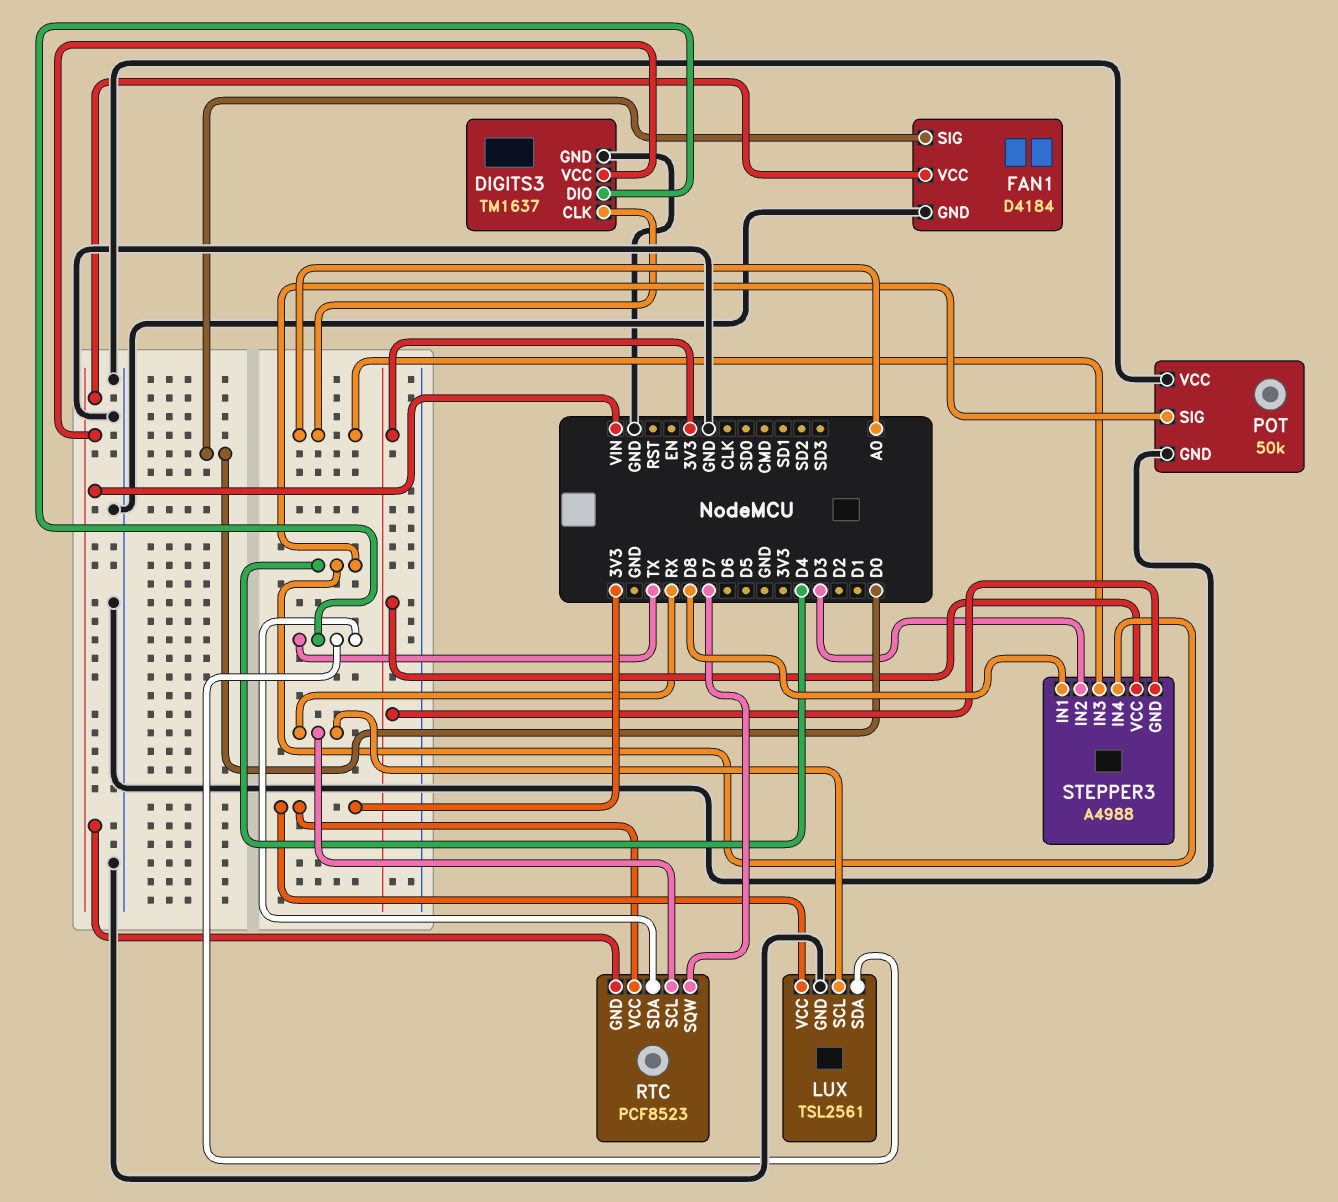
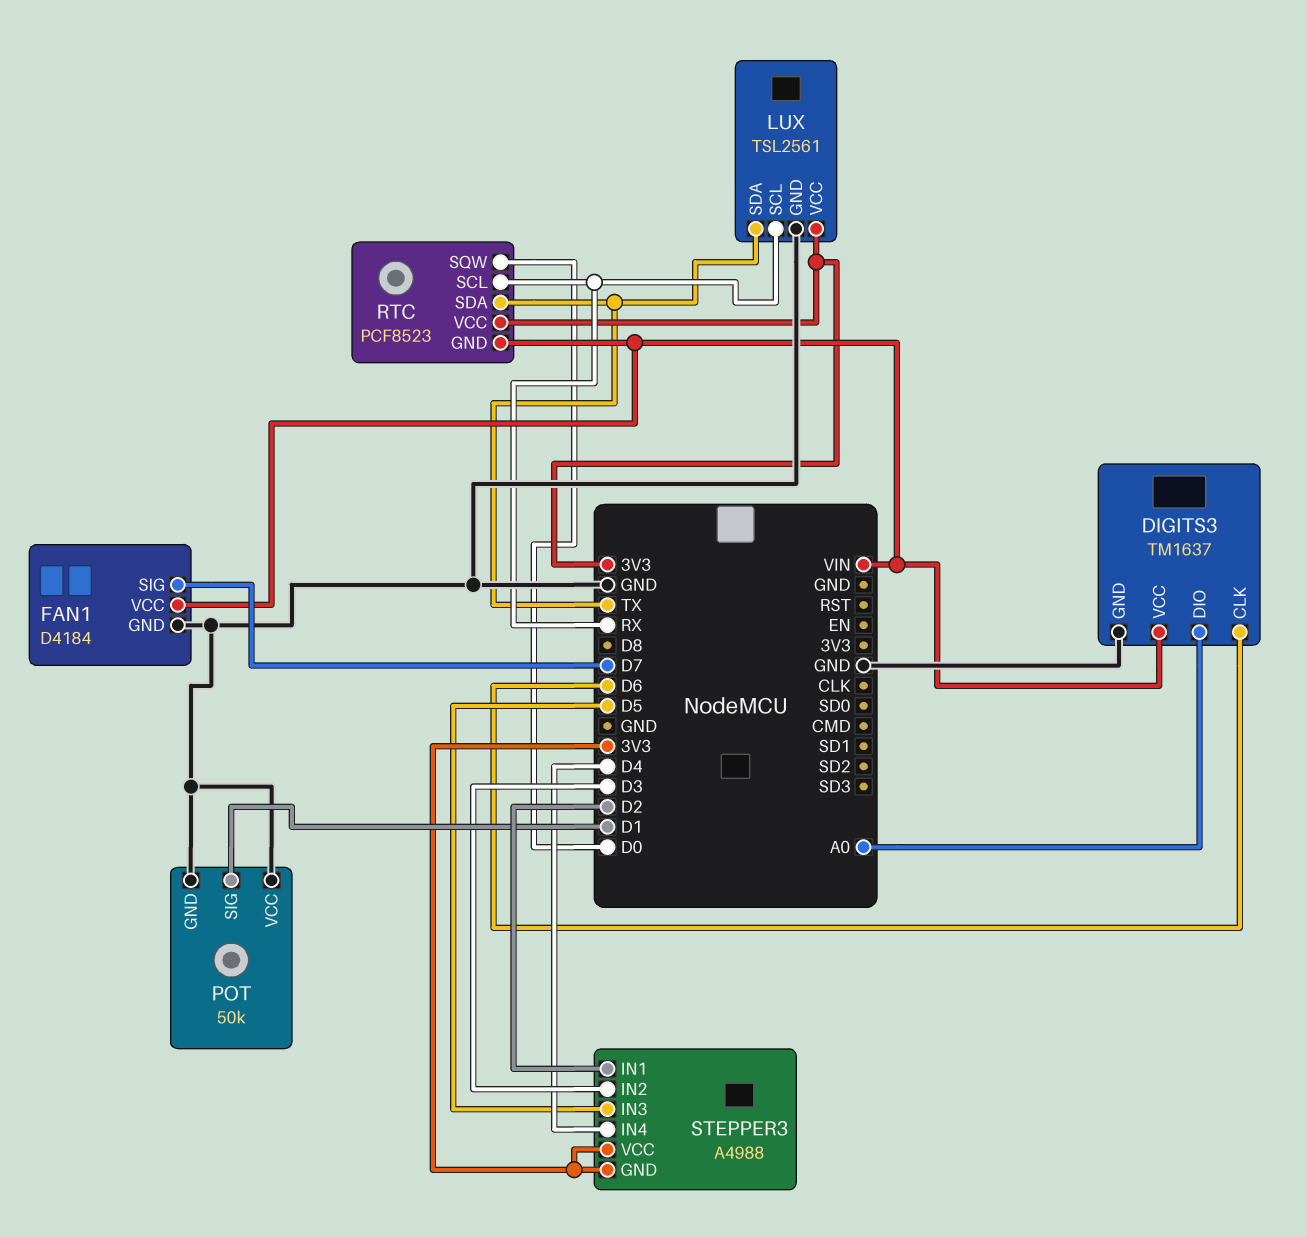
DIGITS3 pin CLK: A0 -> D6
DIGITS3 pin DIO: TX -> A0
FAN1 pin SIG: D0 -> D7
POT pin SIG: D4 -> D1
RTC pin SQW: D7 -> D0
STEPPER3 pin IN1: D8 -> D2
STEPPER3 pin IN3: A0 -> D5

